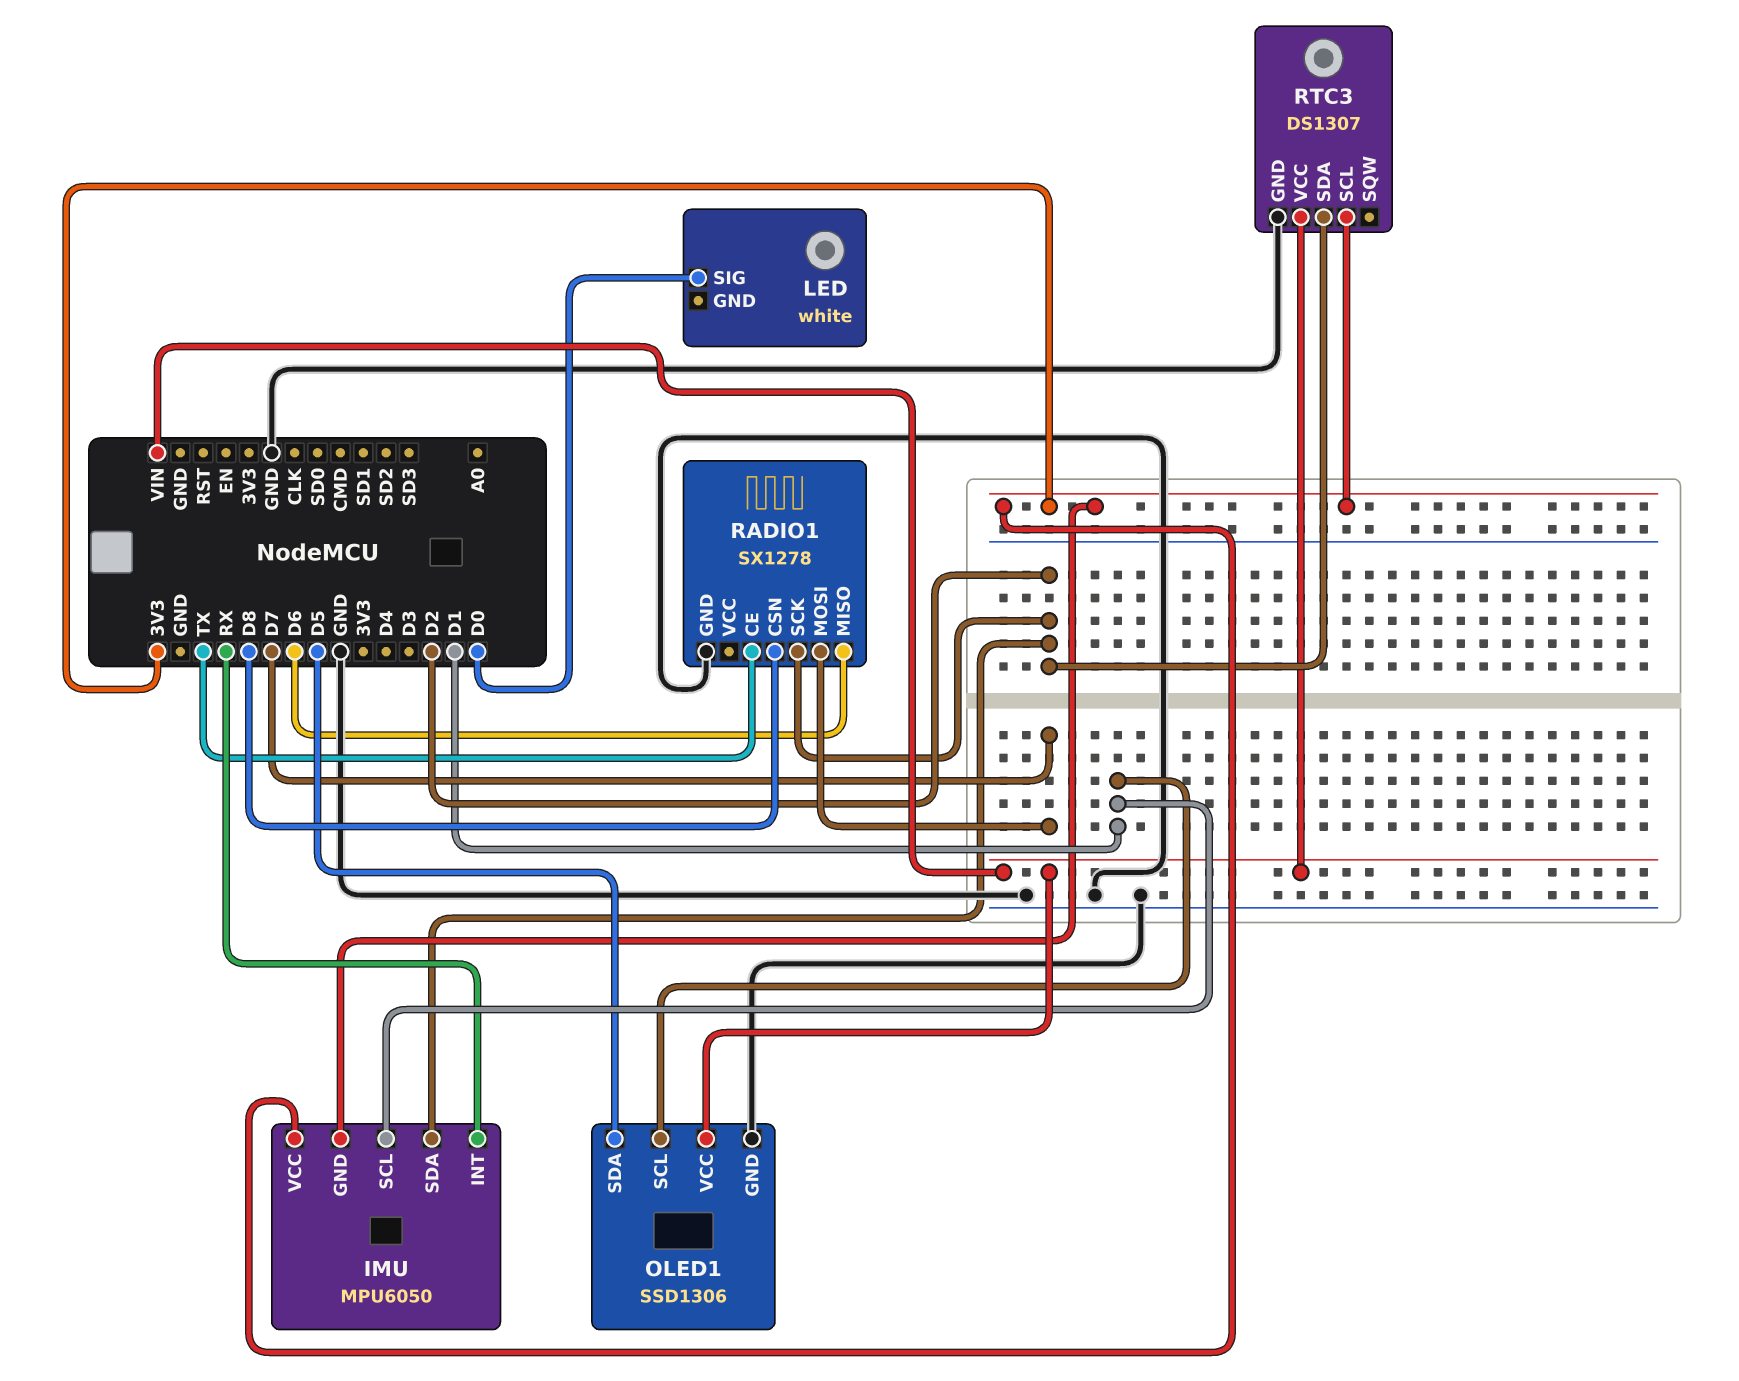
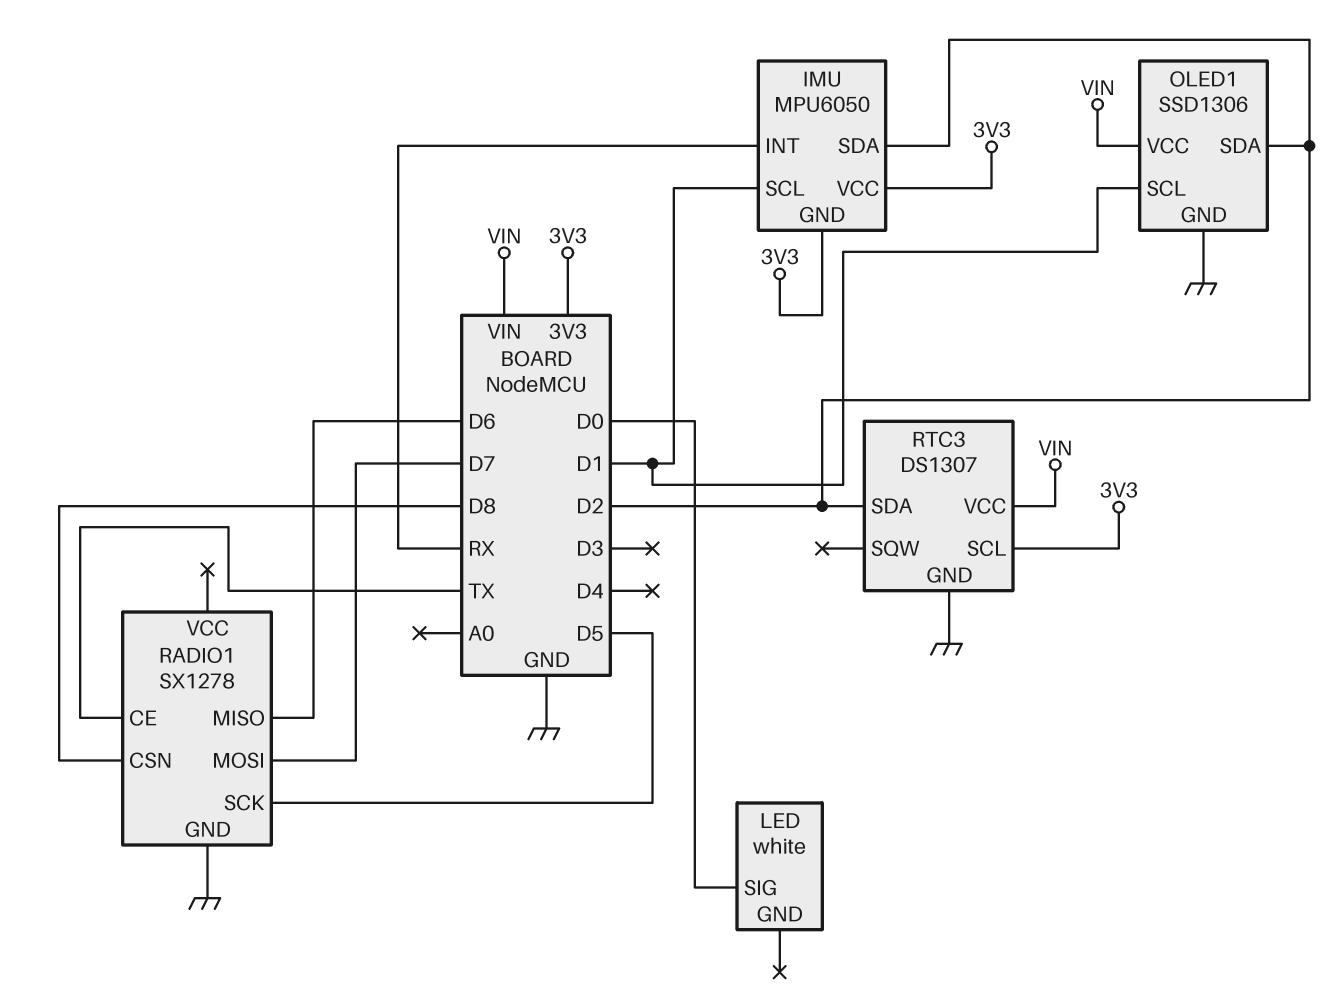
OLED1 pin SDA: D5 -> D2
RADIO1 pin SCK: D2 -> D5

